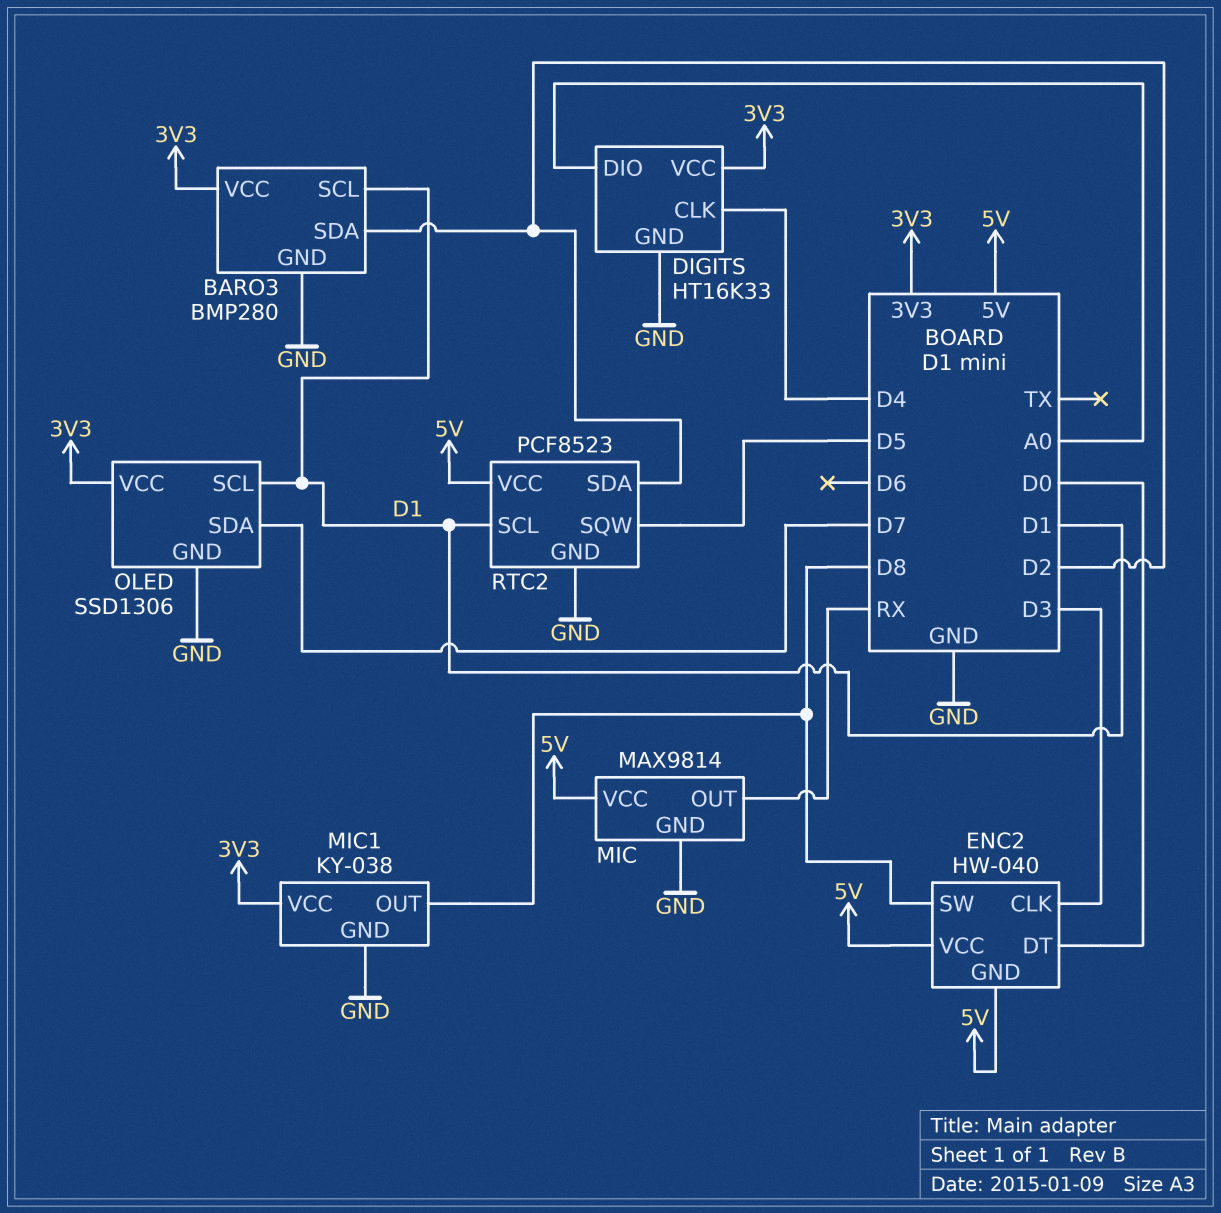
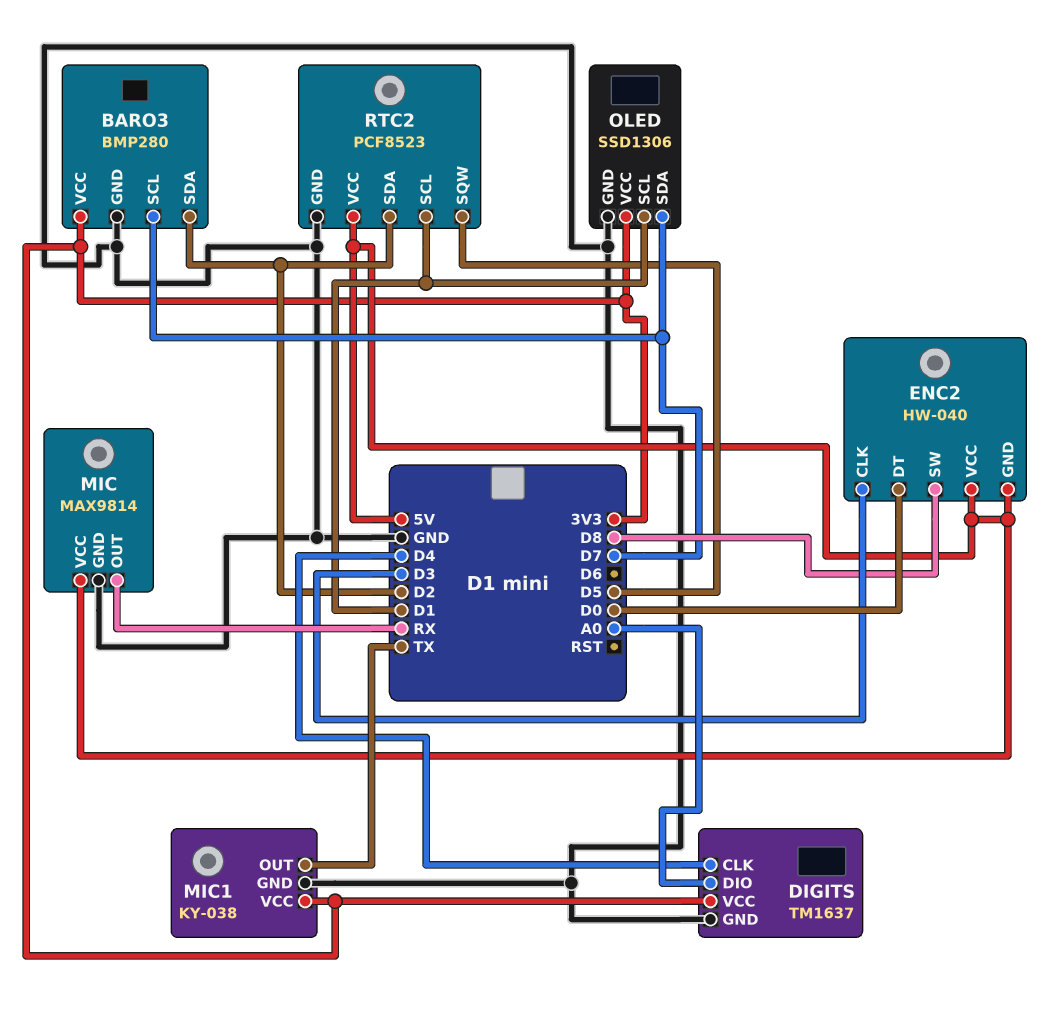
BARO3 pin SCL: D1 -> D7
DIGITS: HT16K33 -> TM1637
MIC1 pin OUT: D8 -> TX

